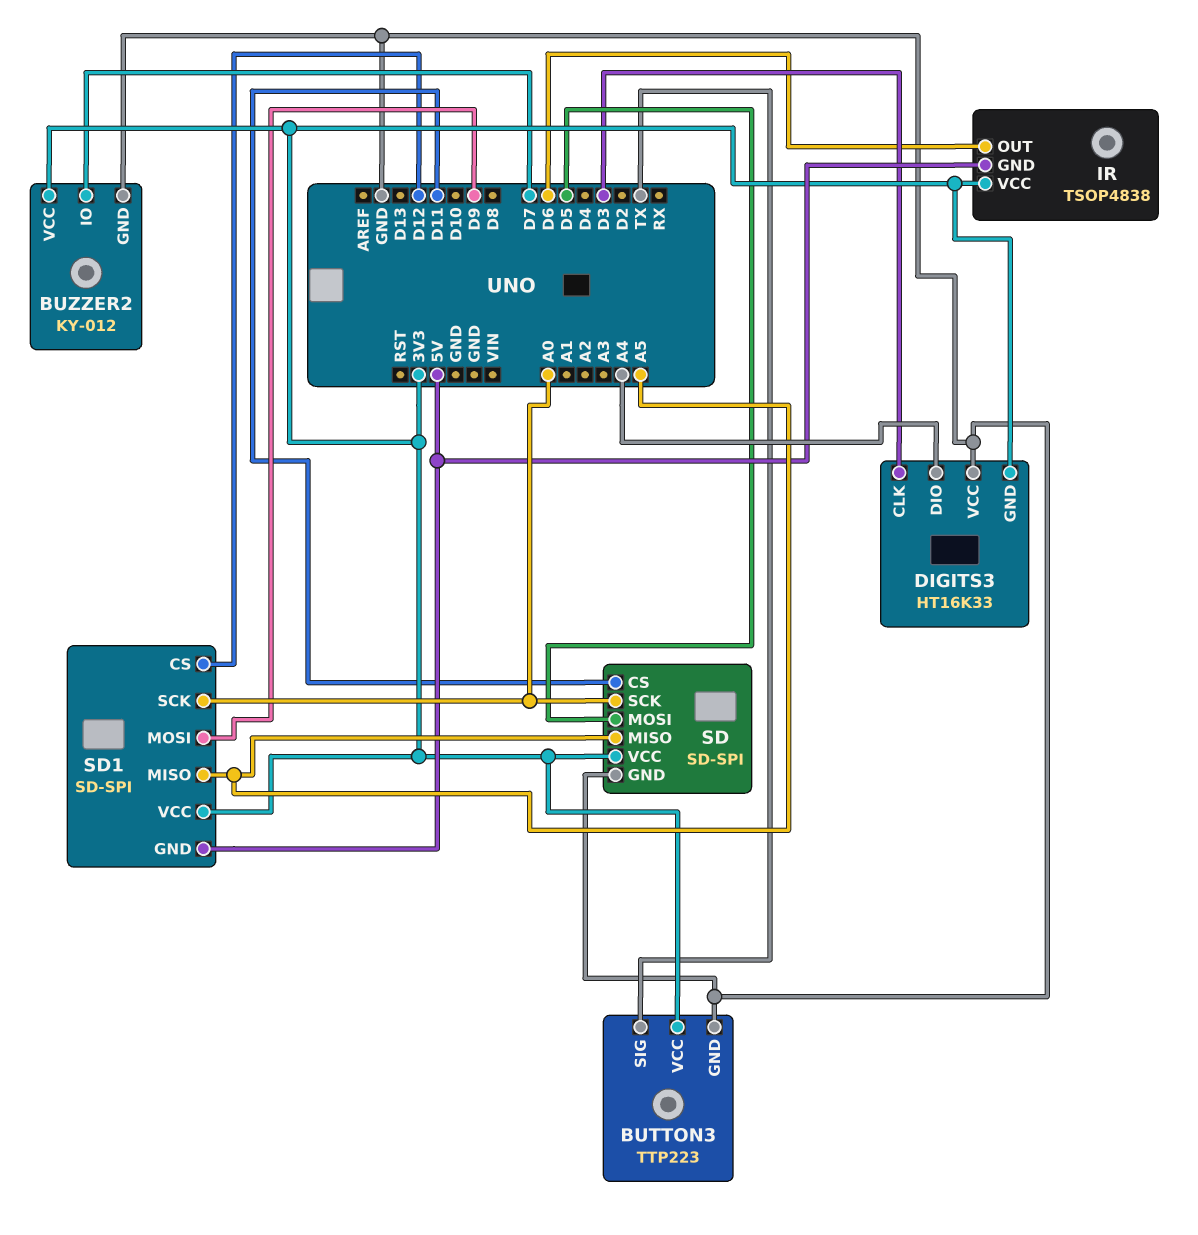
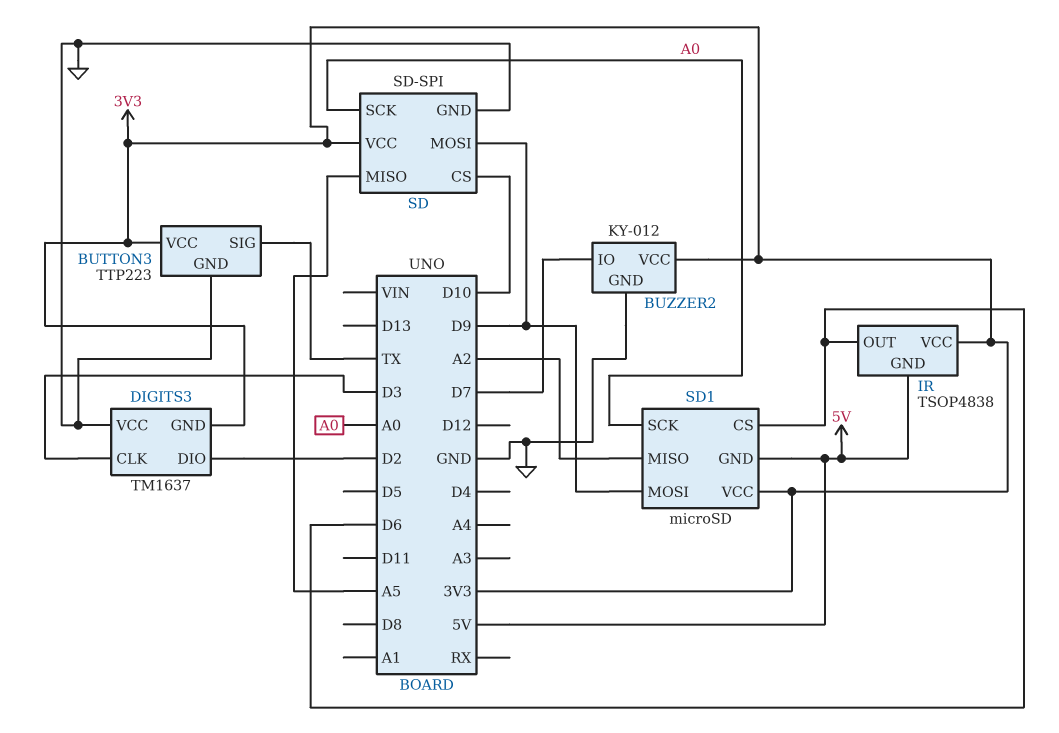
DIGITS3: HT16K33 -> TM1637
DIGITS3 pin DIO: A4 -> D2
SD pin CS: D11 -> D10
SD pin MOSI: D5 -> D9
SD1: SD-SPI -> microSD
SD1 pin CS: D12 -> D6
SD1 pin MISO: A5 -> A2

